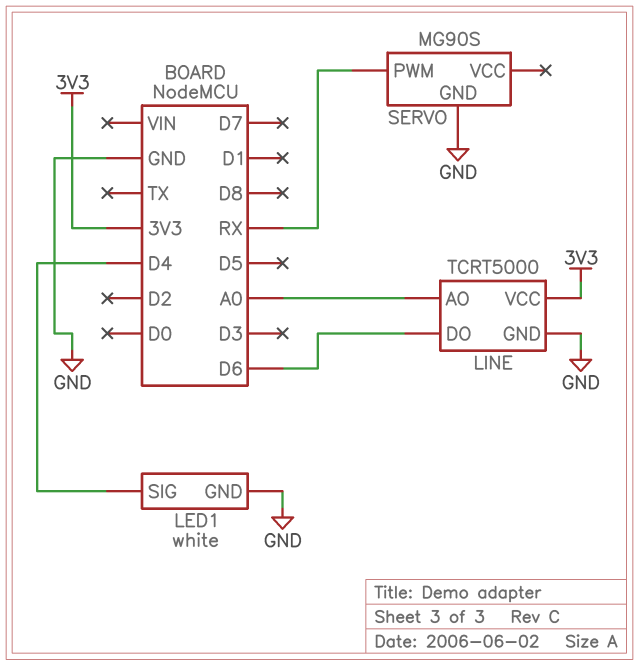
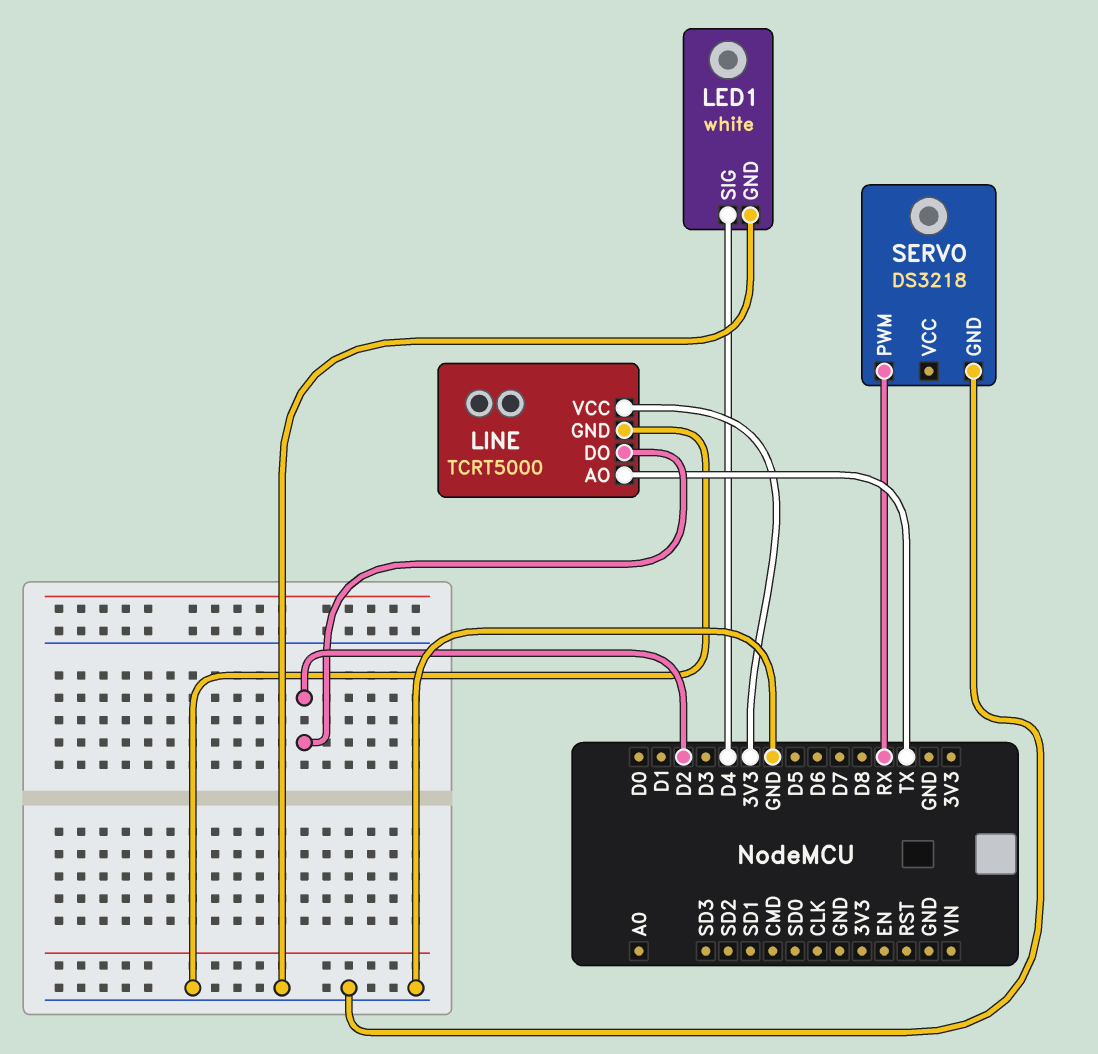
LINE pin AO: A0 -> TX
LINE pin DO: D6 -> D2
SERVO: MG90S -> DS3218

